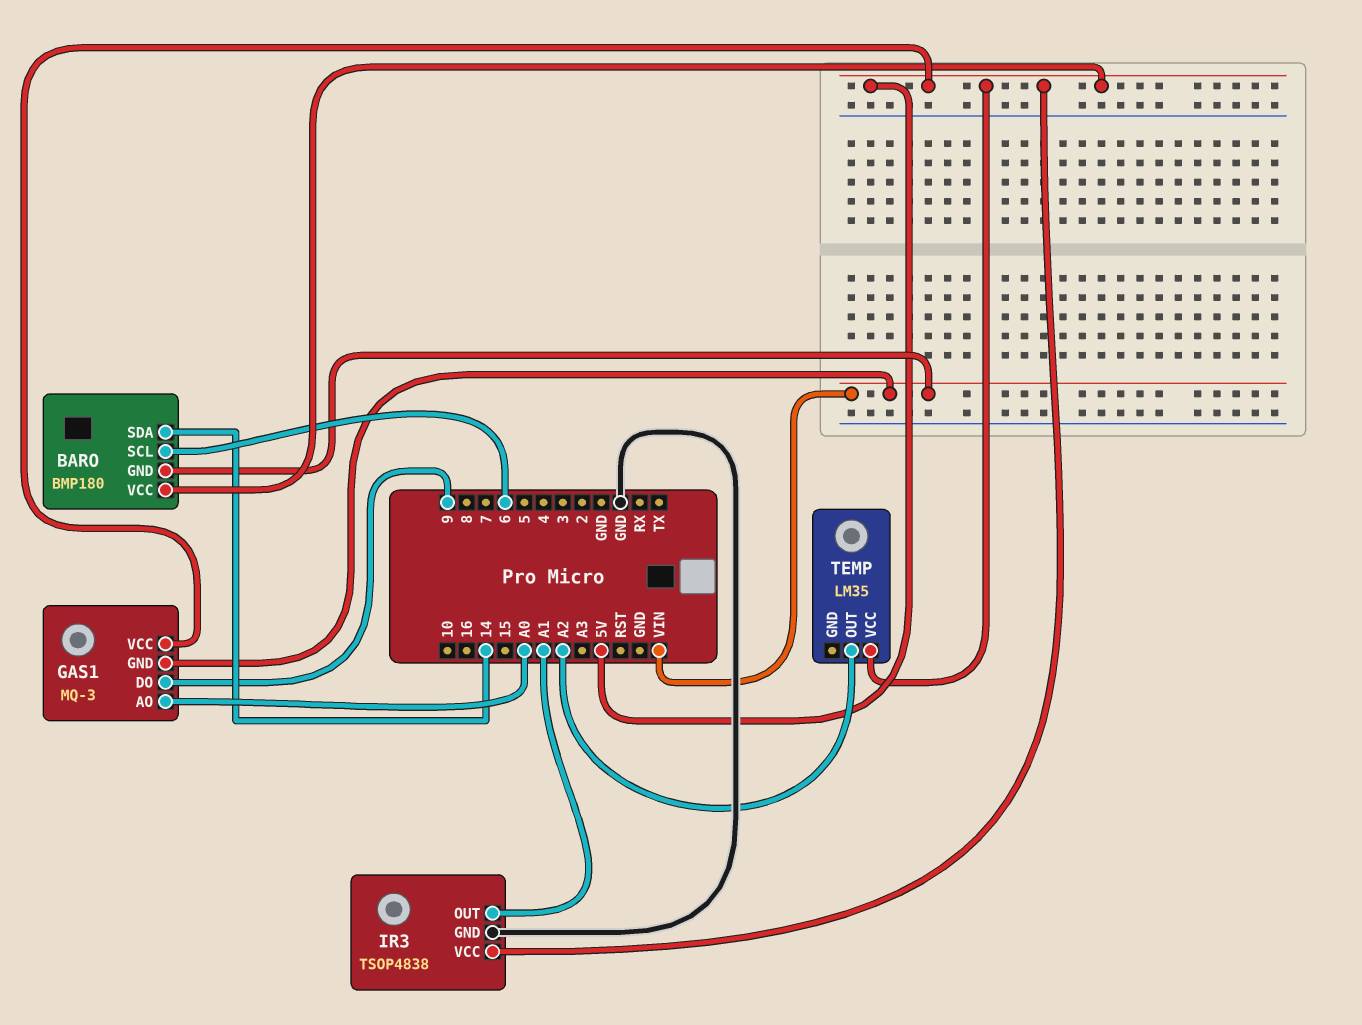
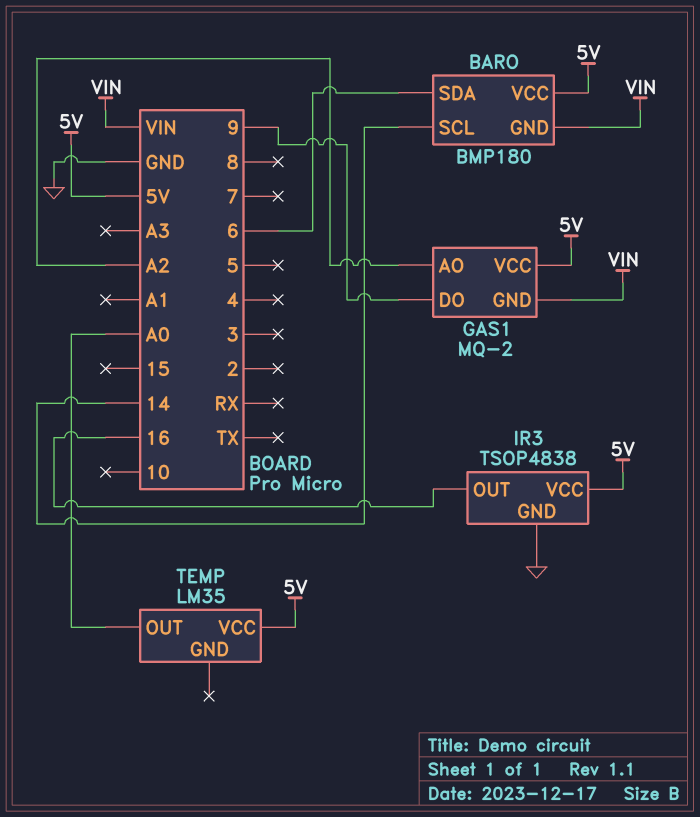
BARO pin SCL: 6 -> 14
BARO pin SDA: 14 -> 6
GAS1: MQ-3 -> MQ-2
GAS1 pin AO: A0 -> A2
IR3 pin OUT: A1 -> 16
TEMP pin OUT: A2 -> A0

